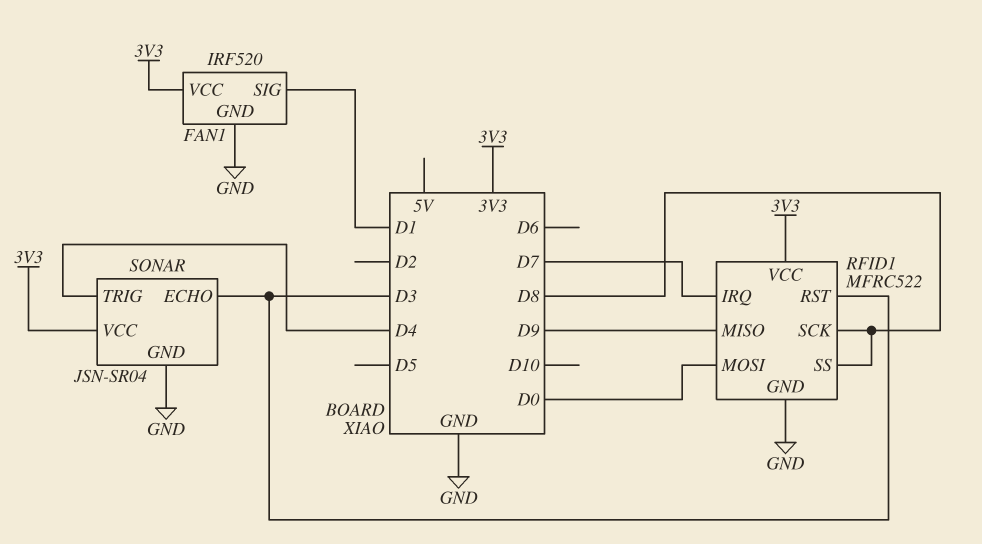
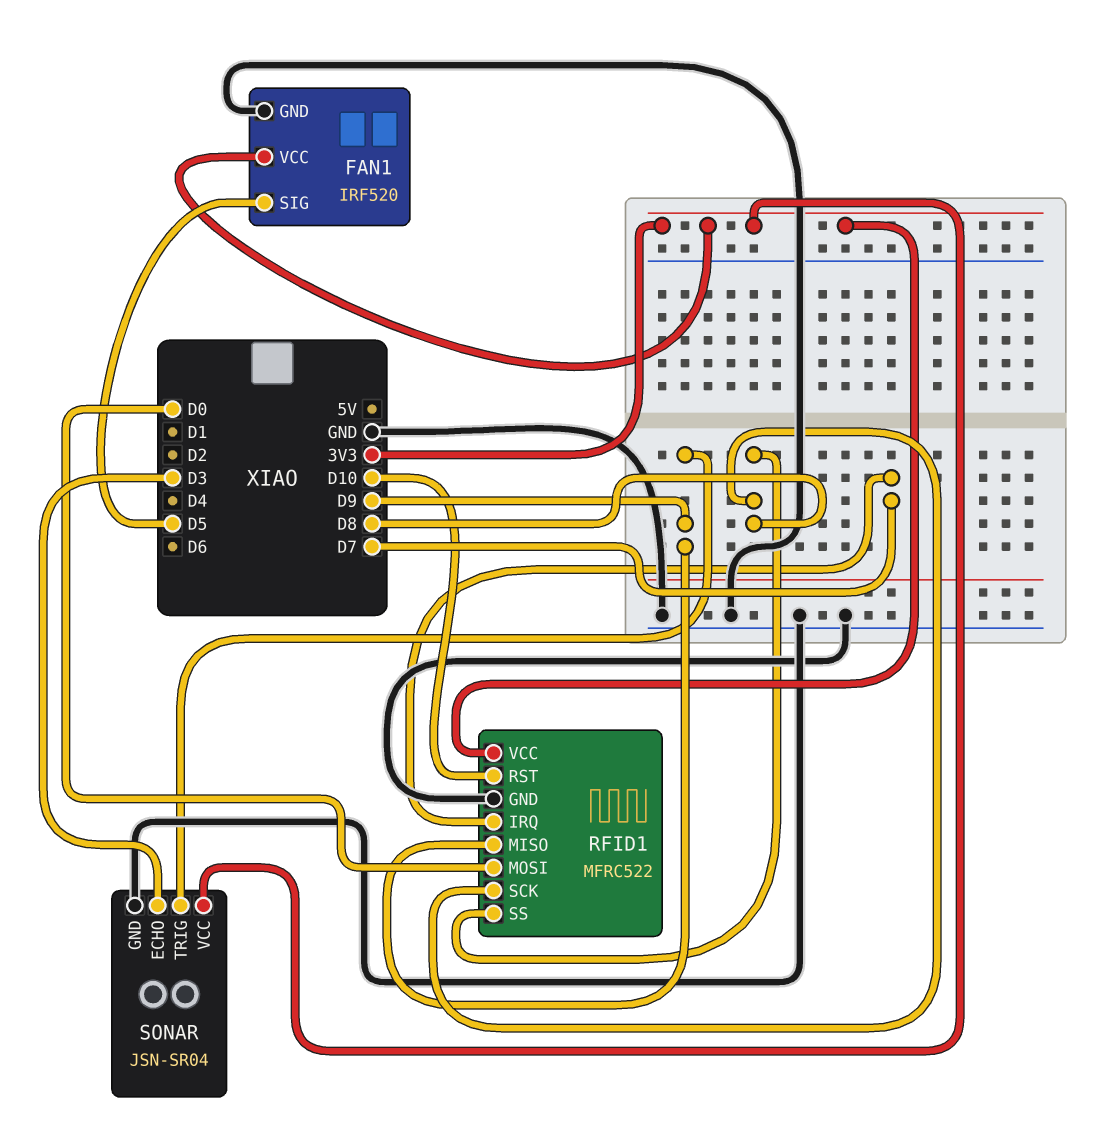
FAN1 pin SIG: D1 -> D5
RFID1 pin RST: D3 -> D10
SONAR pin TRIG: D4 -> D9

